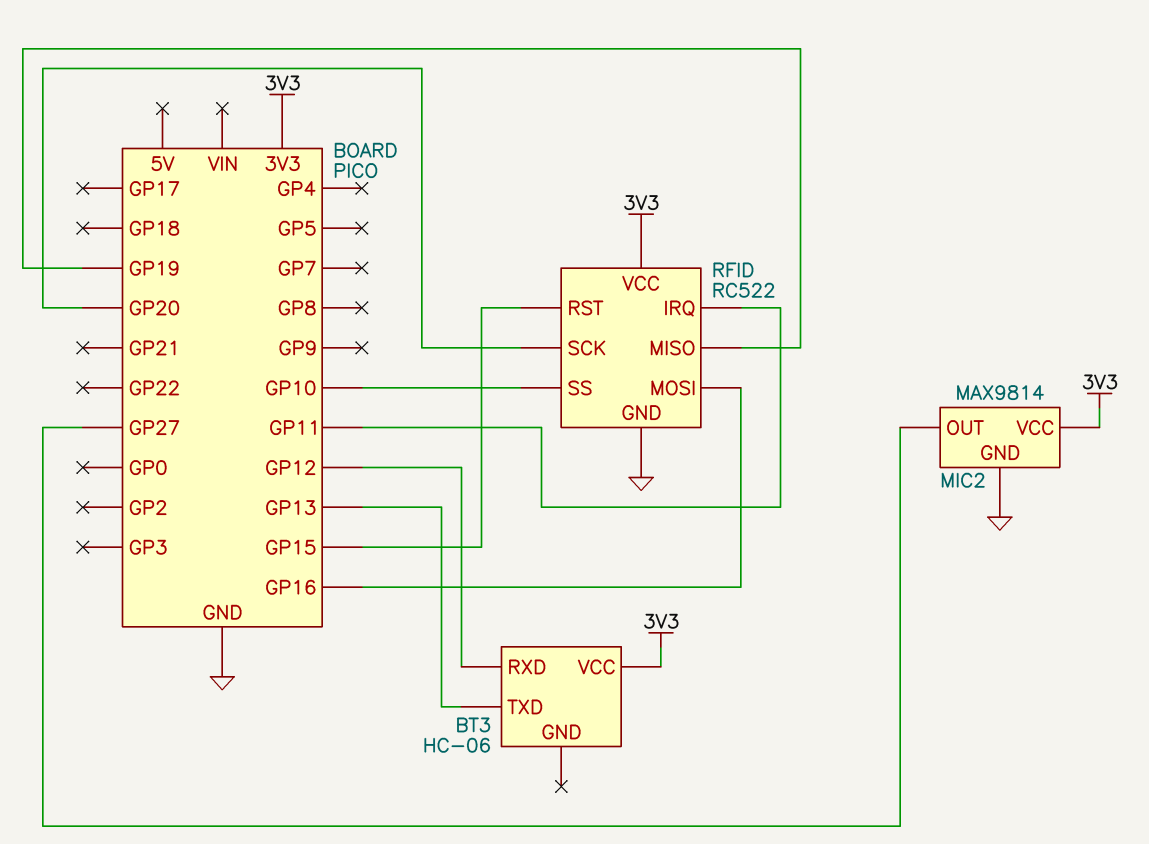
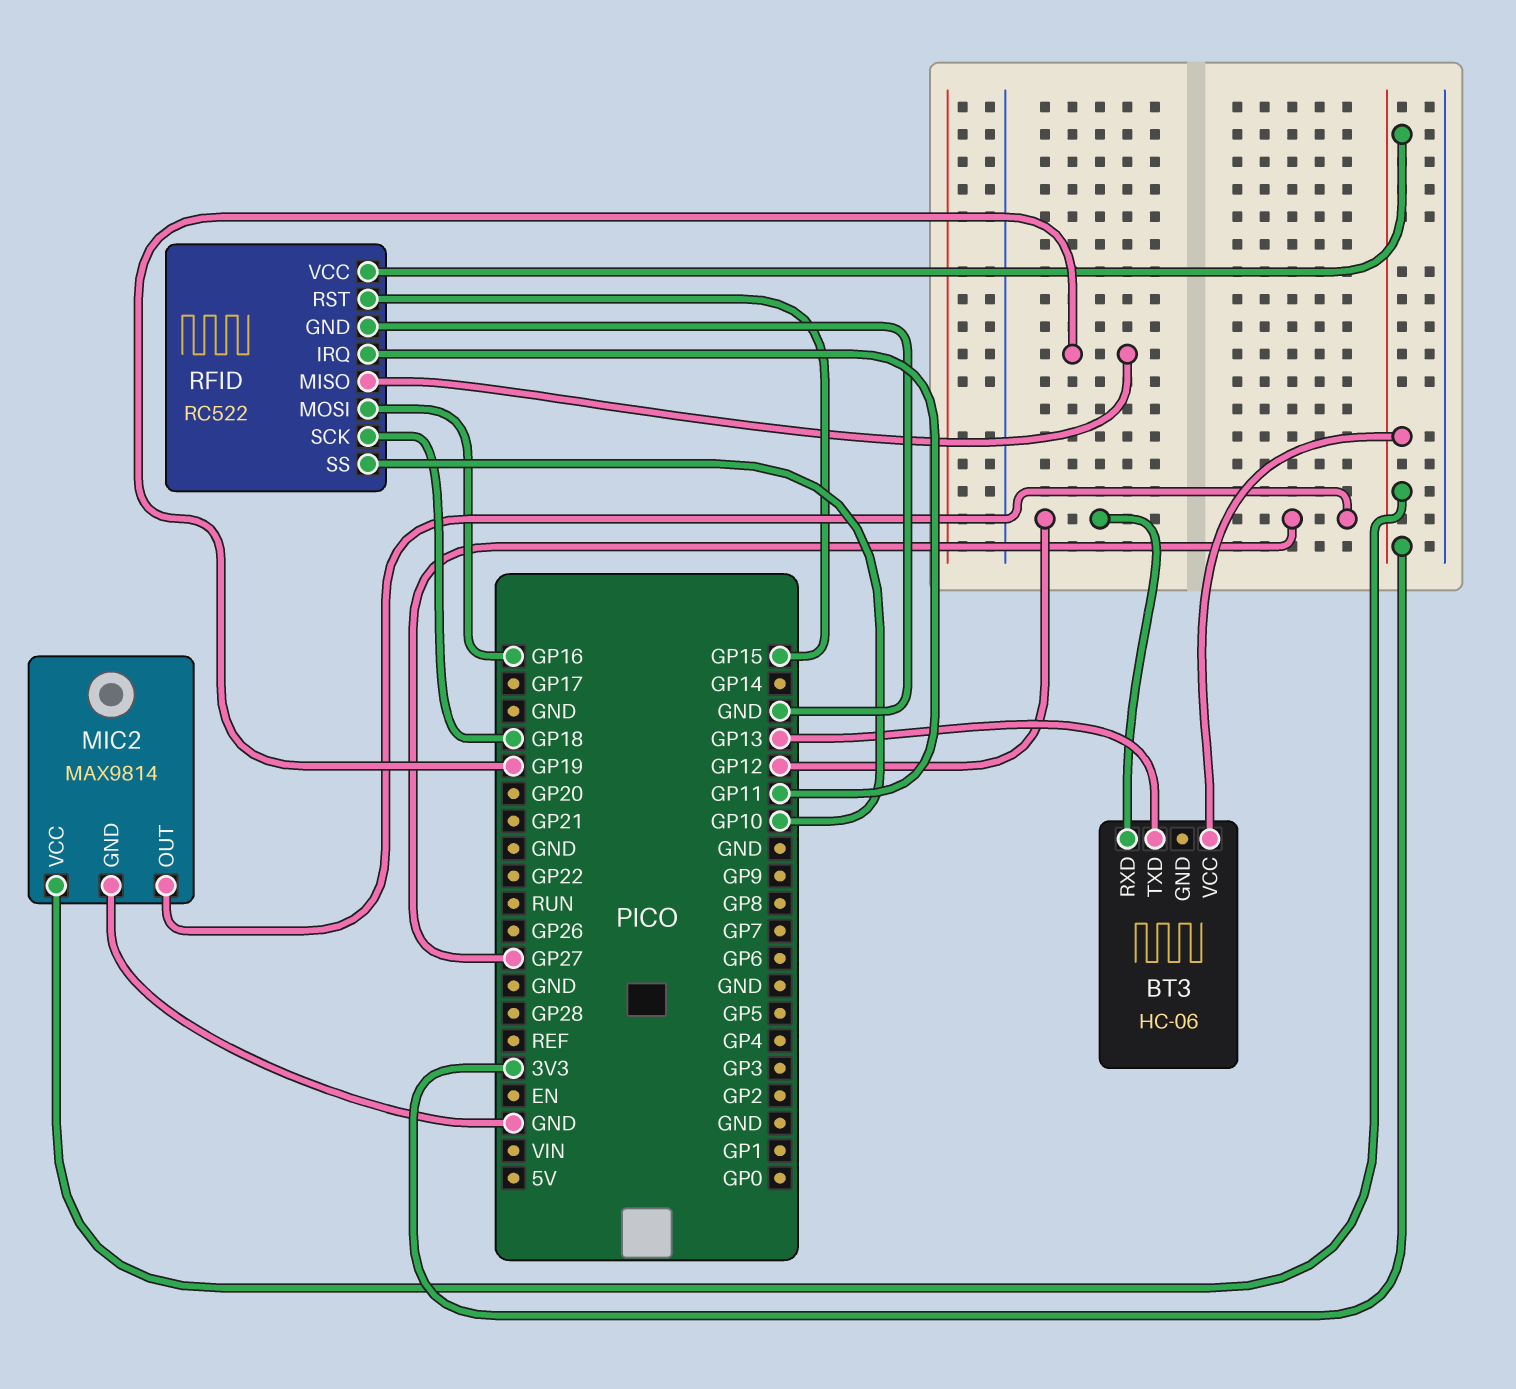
RFID pin SCK: GP20 -> GP18

